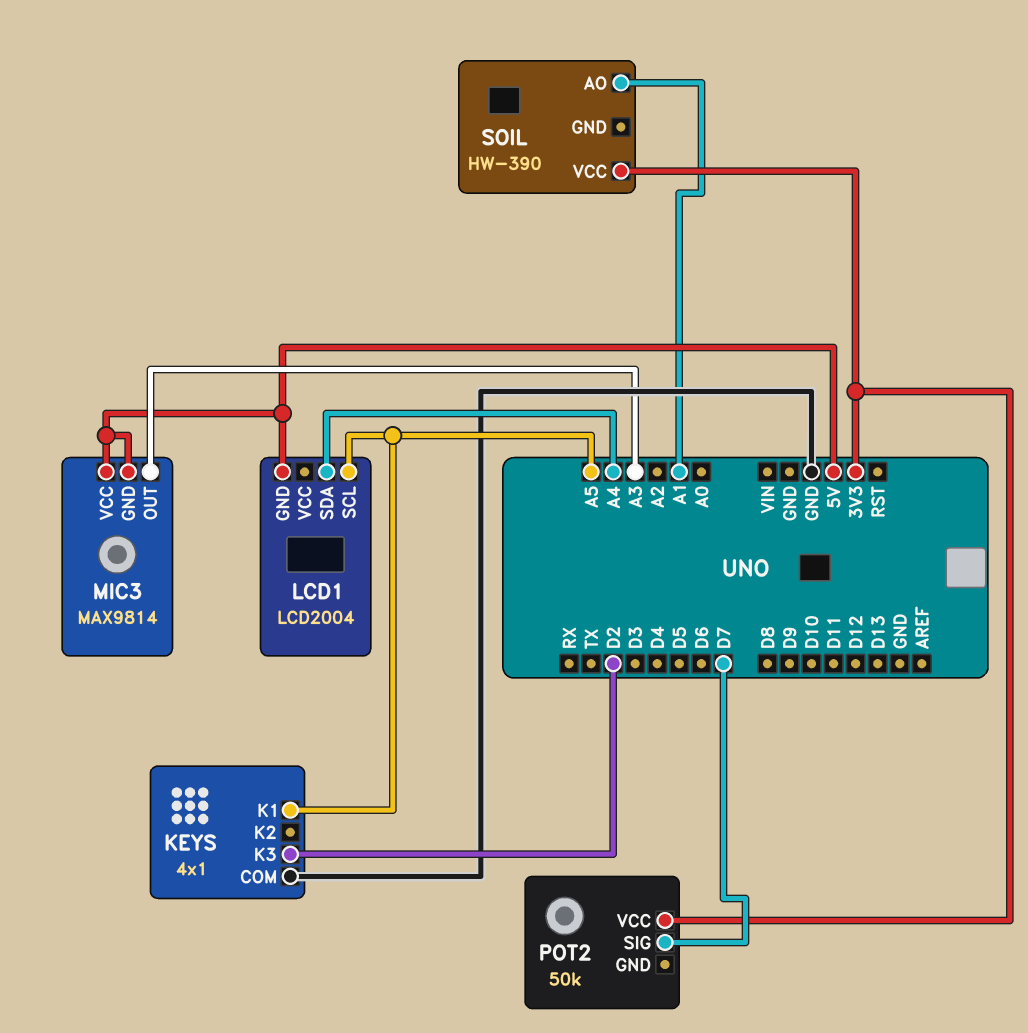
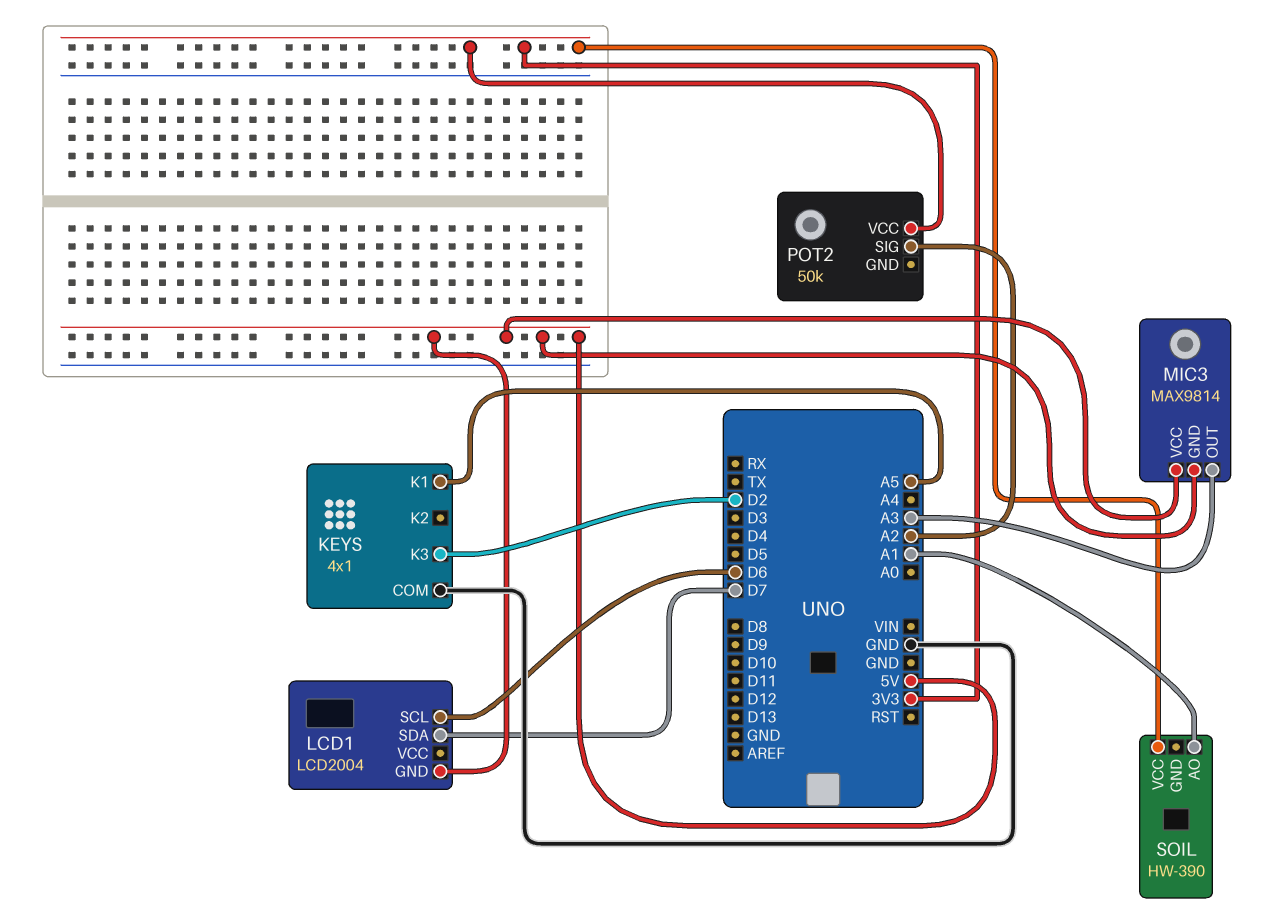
LCD1 pin SCL: A5 -> D6
LCD1 pin SDA: A4 -> D7
POT2 pin SIG: D7 -> A2

